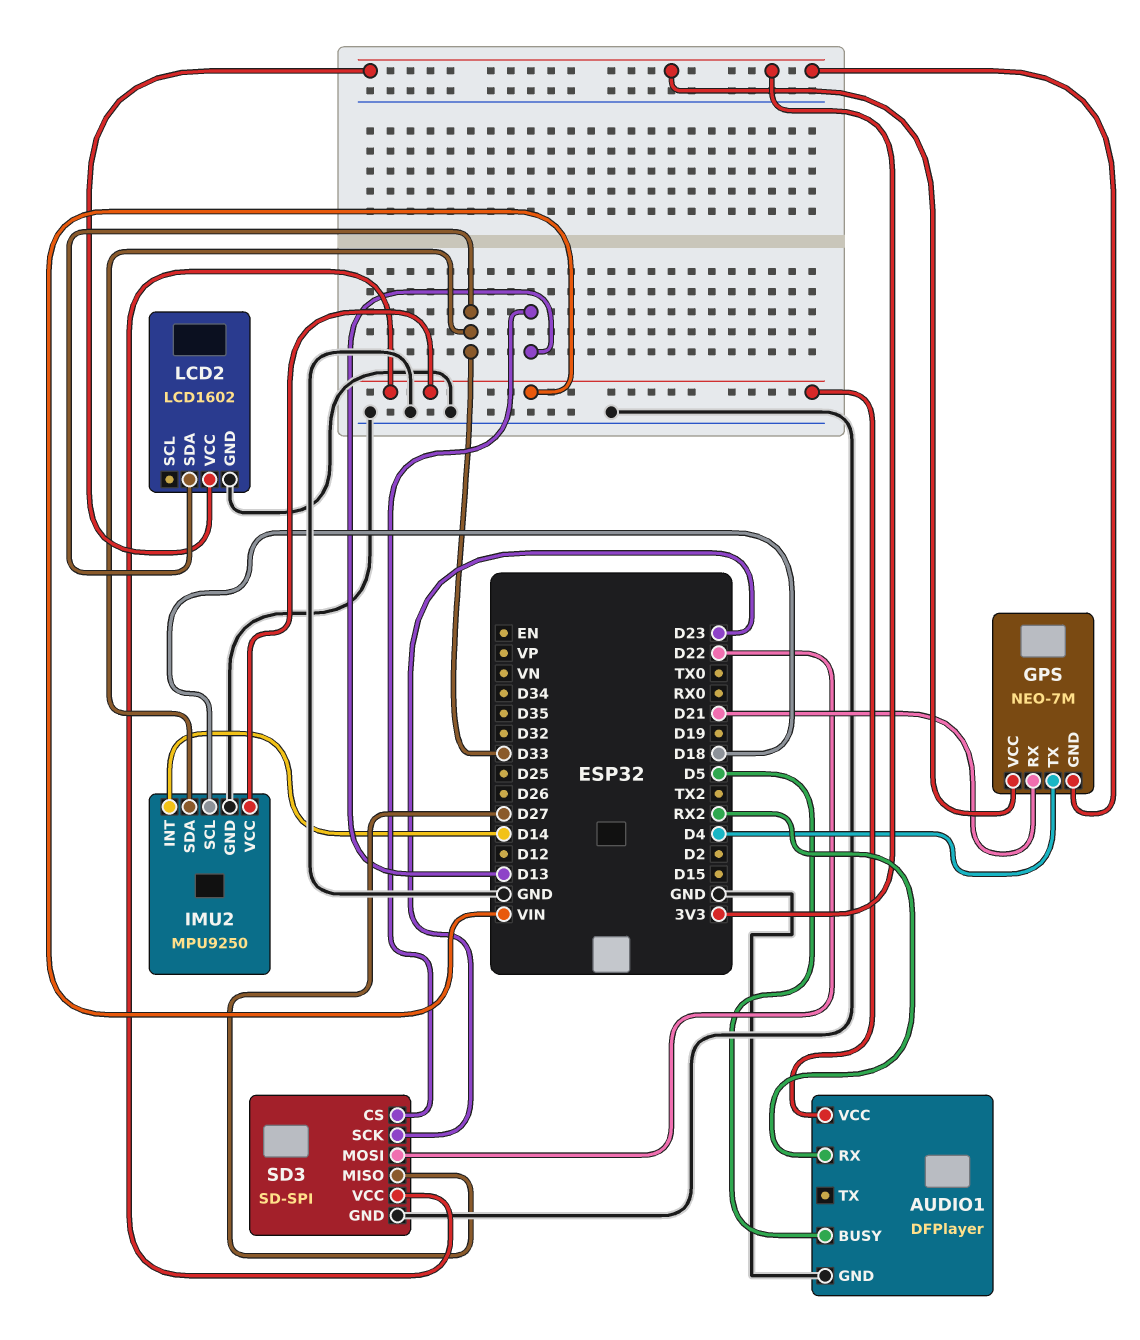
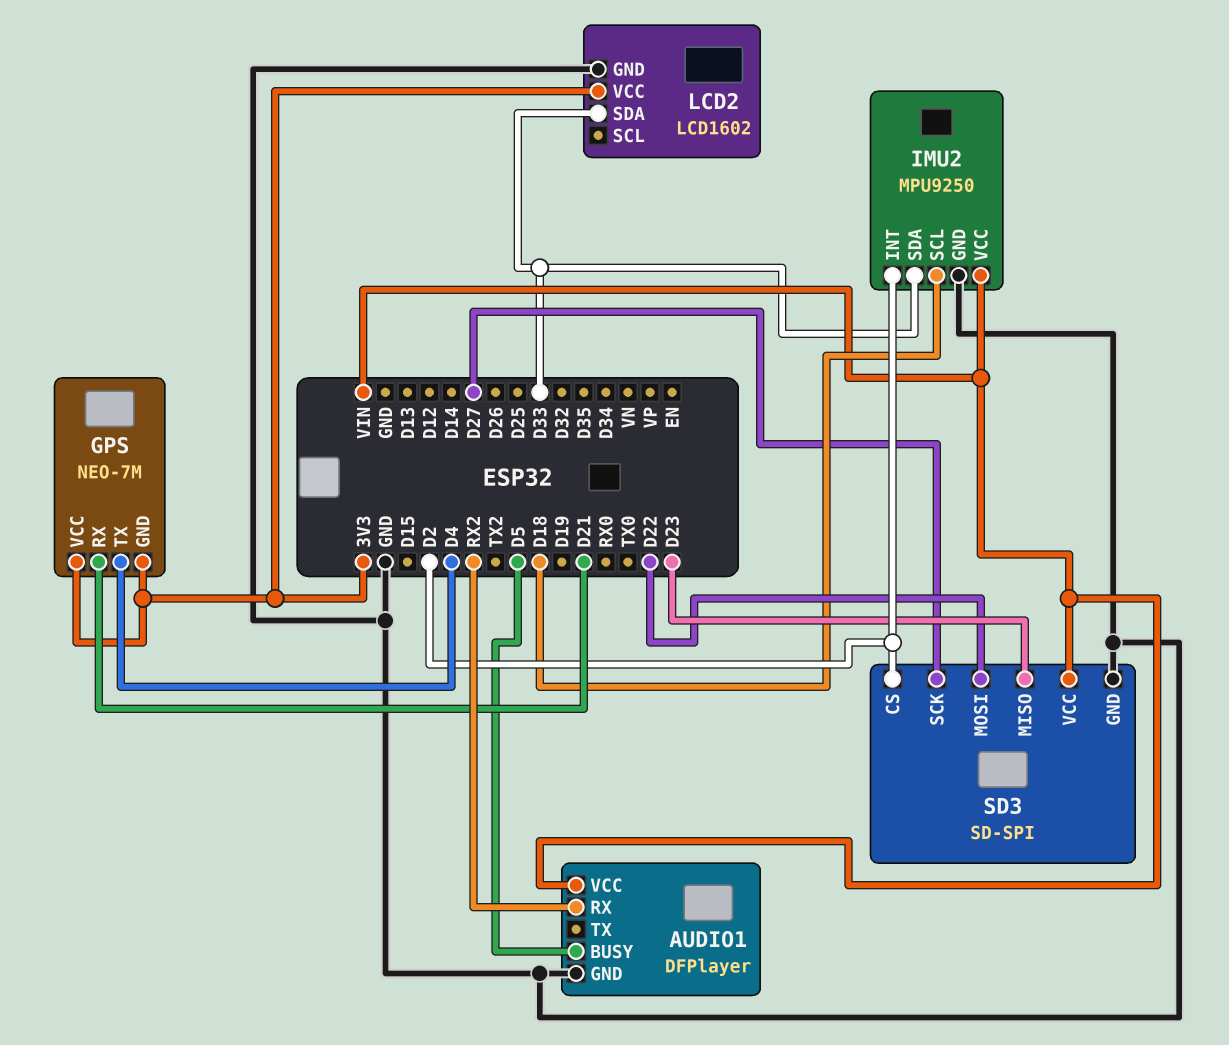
IMU2 pin INT: D14 -> D2
SD3 pin CS: D13 -> D2
SD3 pin MISO: D27 -> D23
SD3 pin SCK: D23 -> D27

